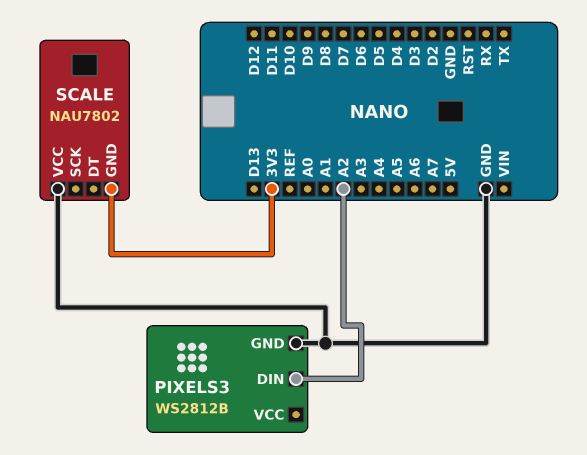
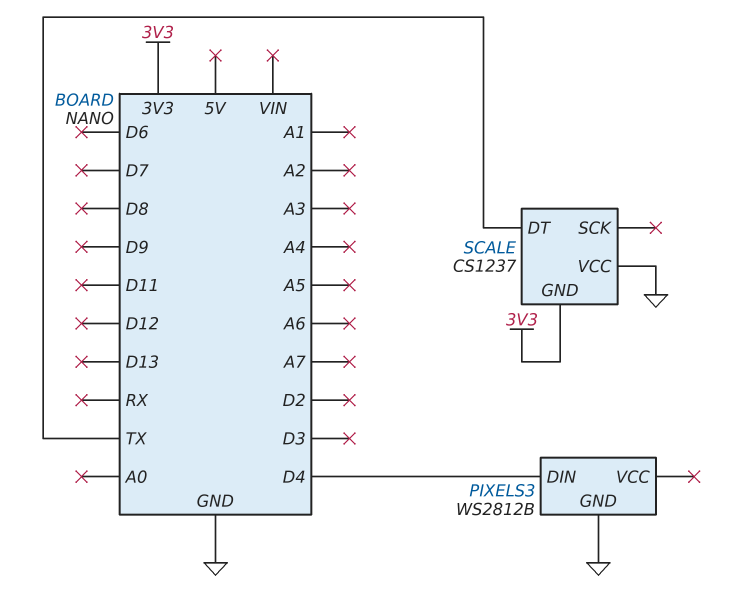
PIXELS3 pin DIN: A2 -> D4
SCALE: NAU7802 -> CS1237
SCALE pin DT: none -> TX

